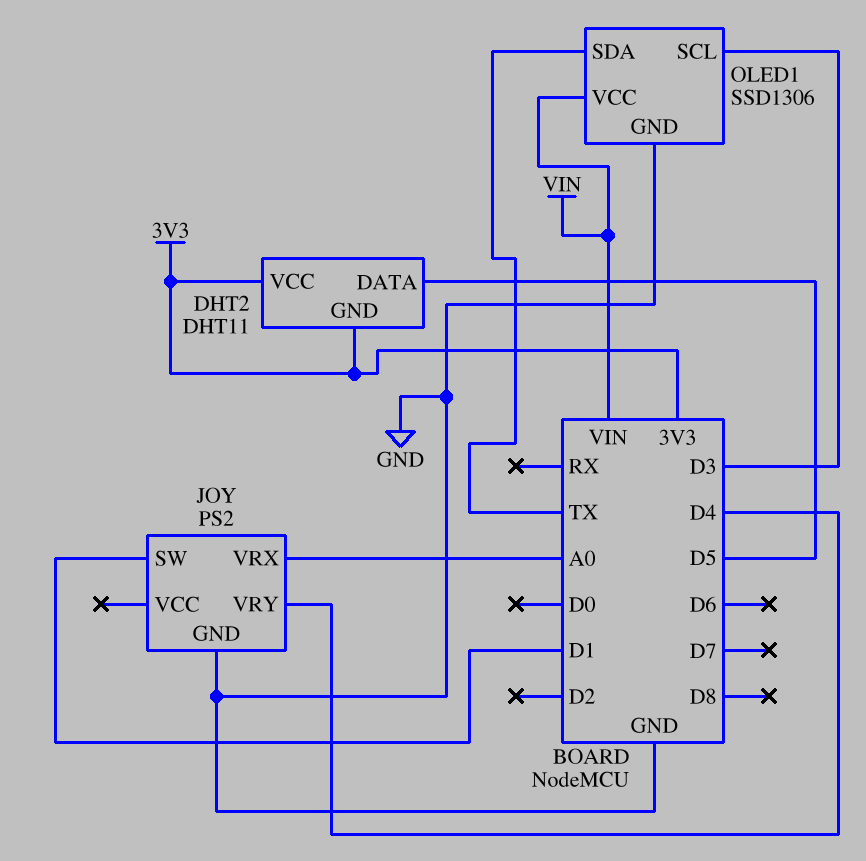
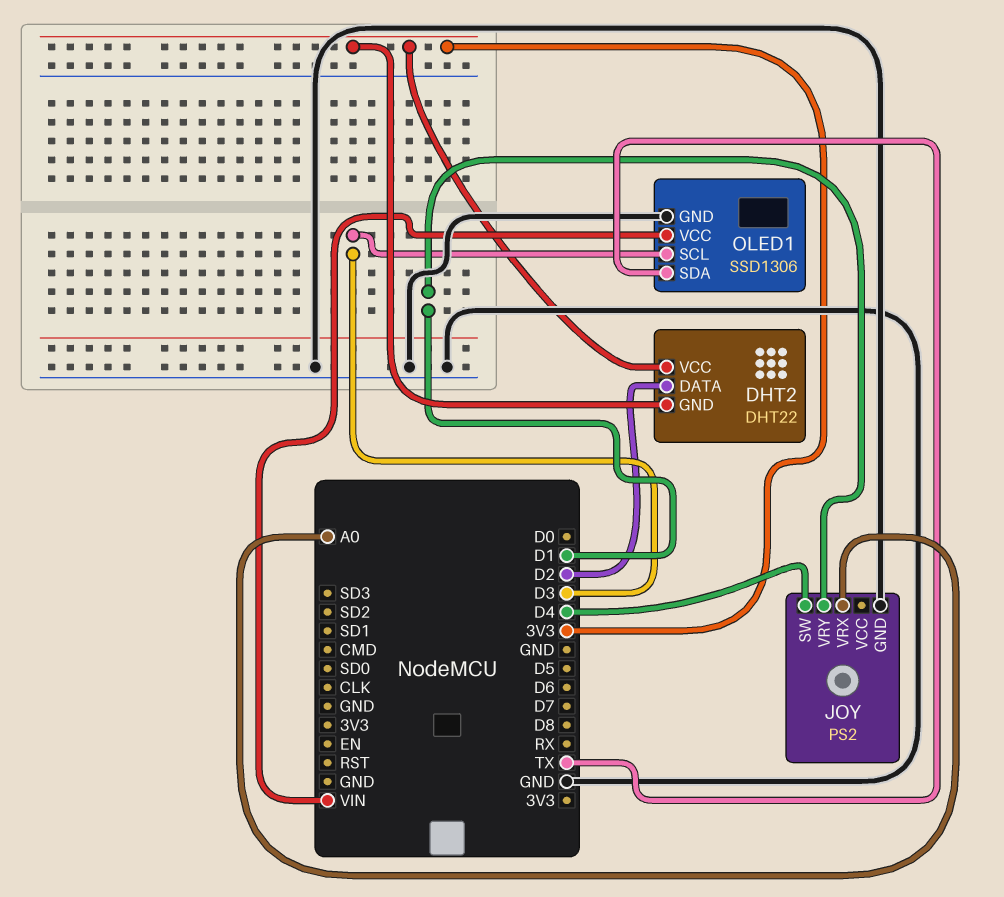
DHT2: DHT11 -> DHT22
DHT2 pin DATA: D5 -> D2
JOY pin SW: D1 -> D4
JOY pin VRY: D4 -> D1

